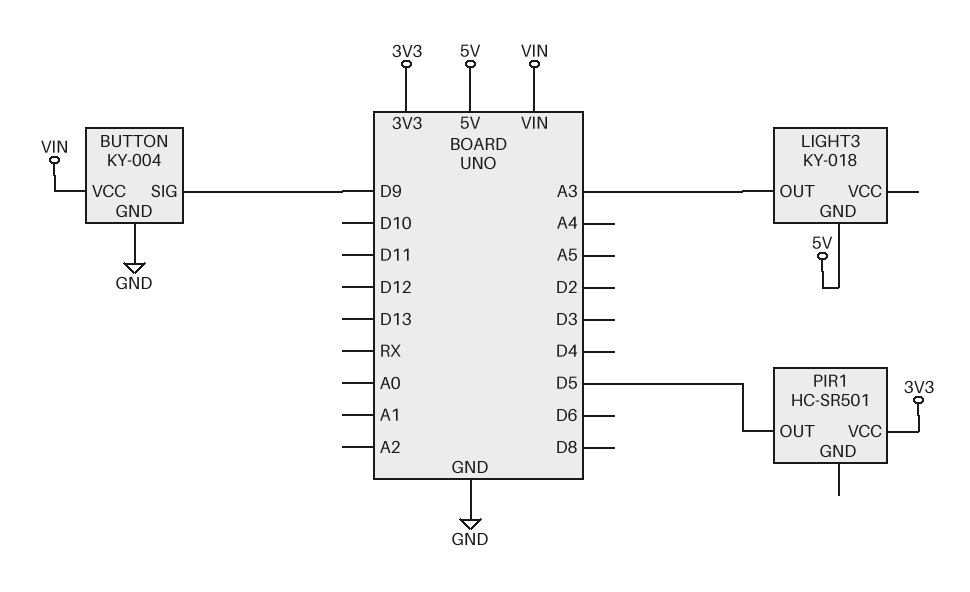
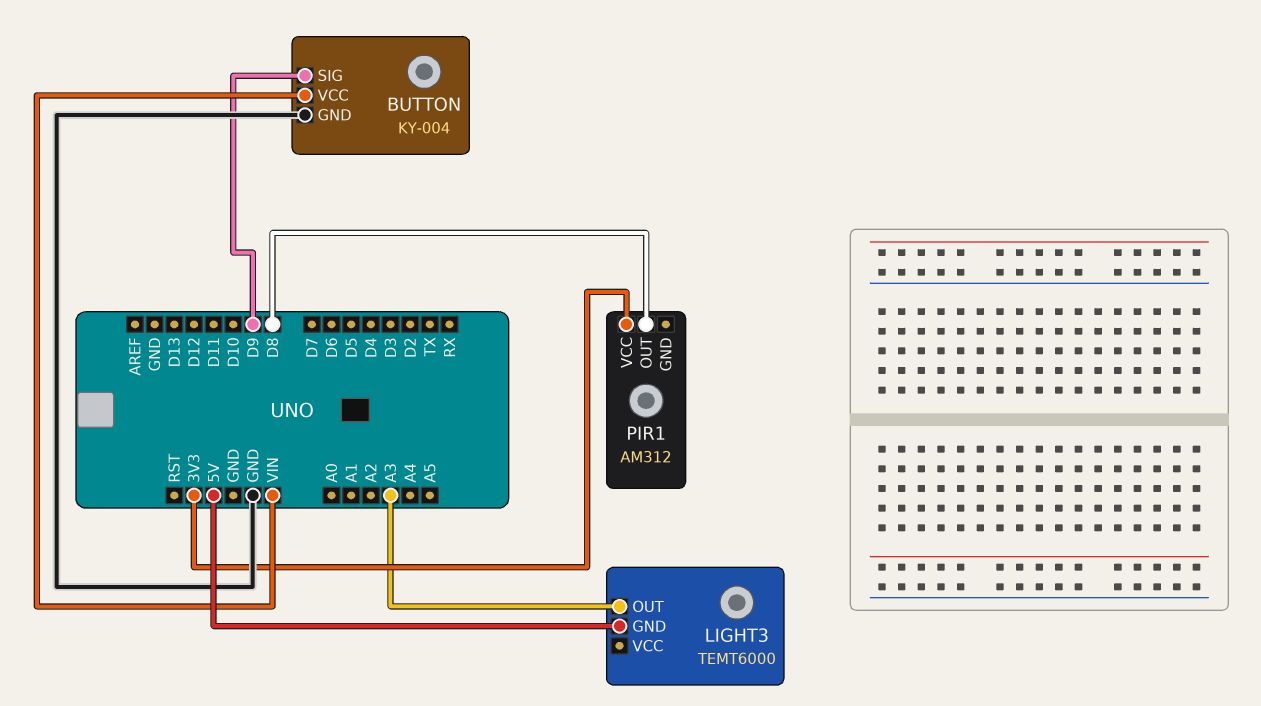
LIGHT3: KY-018 -> TEMT6000
PIR1: HC-SR501 -> AM312
PIR1 pin OUT: D5 -> D8

